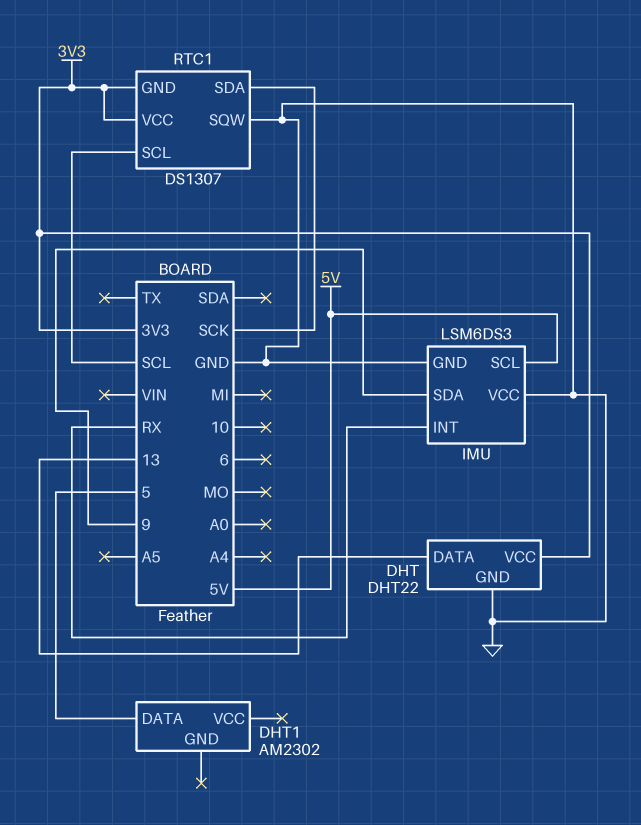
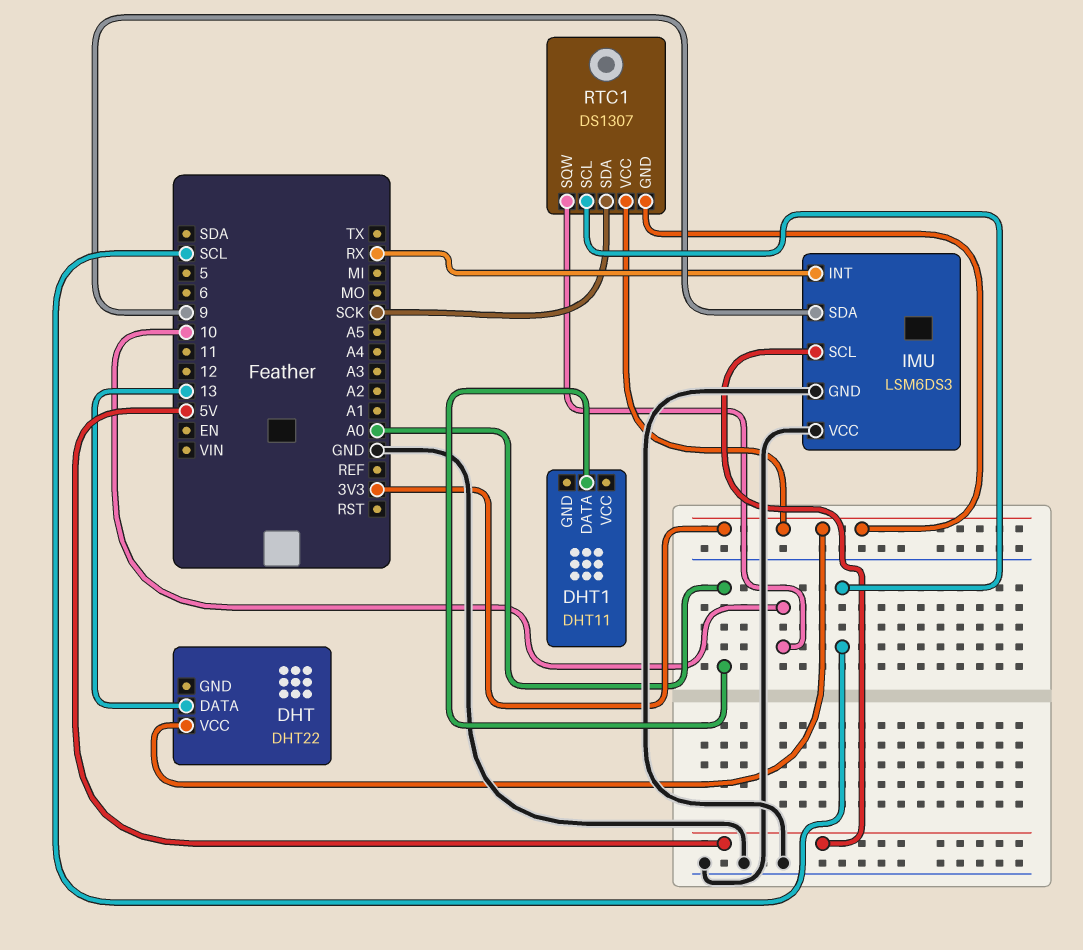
DHT pin GND: GND -> none
DHT1: AM2302 -> DHT11
DHT1 pin DATA: 5 -> A0
RTC1 pin SQW: GND -> 10

